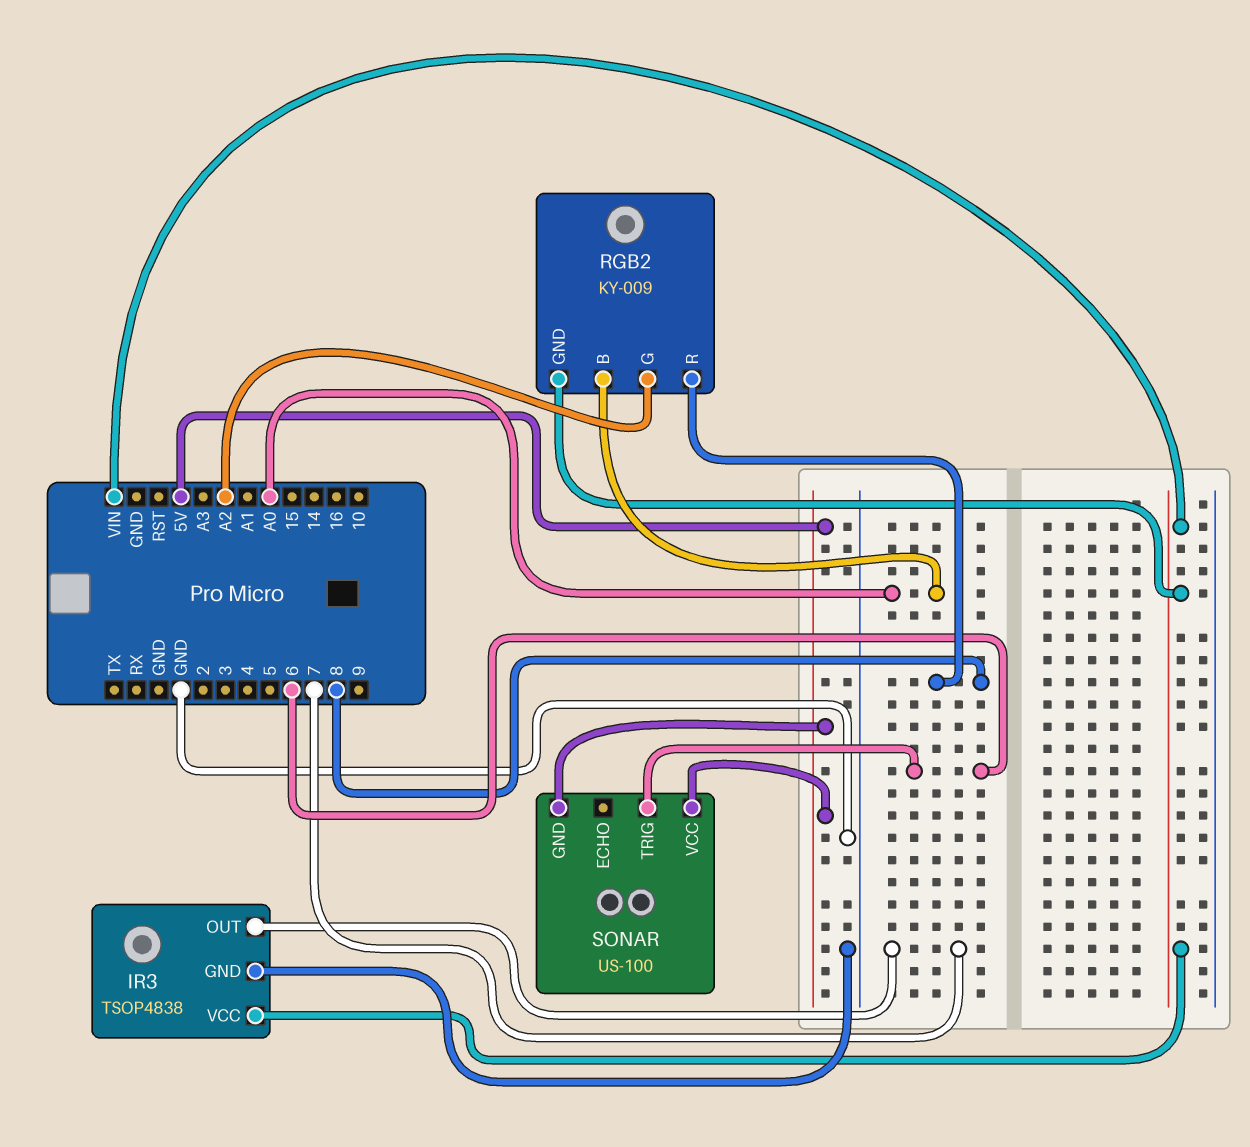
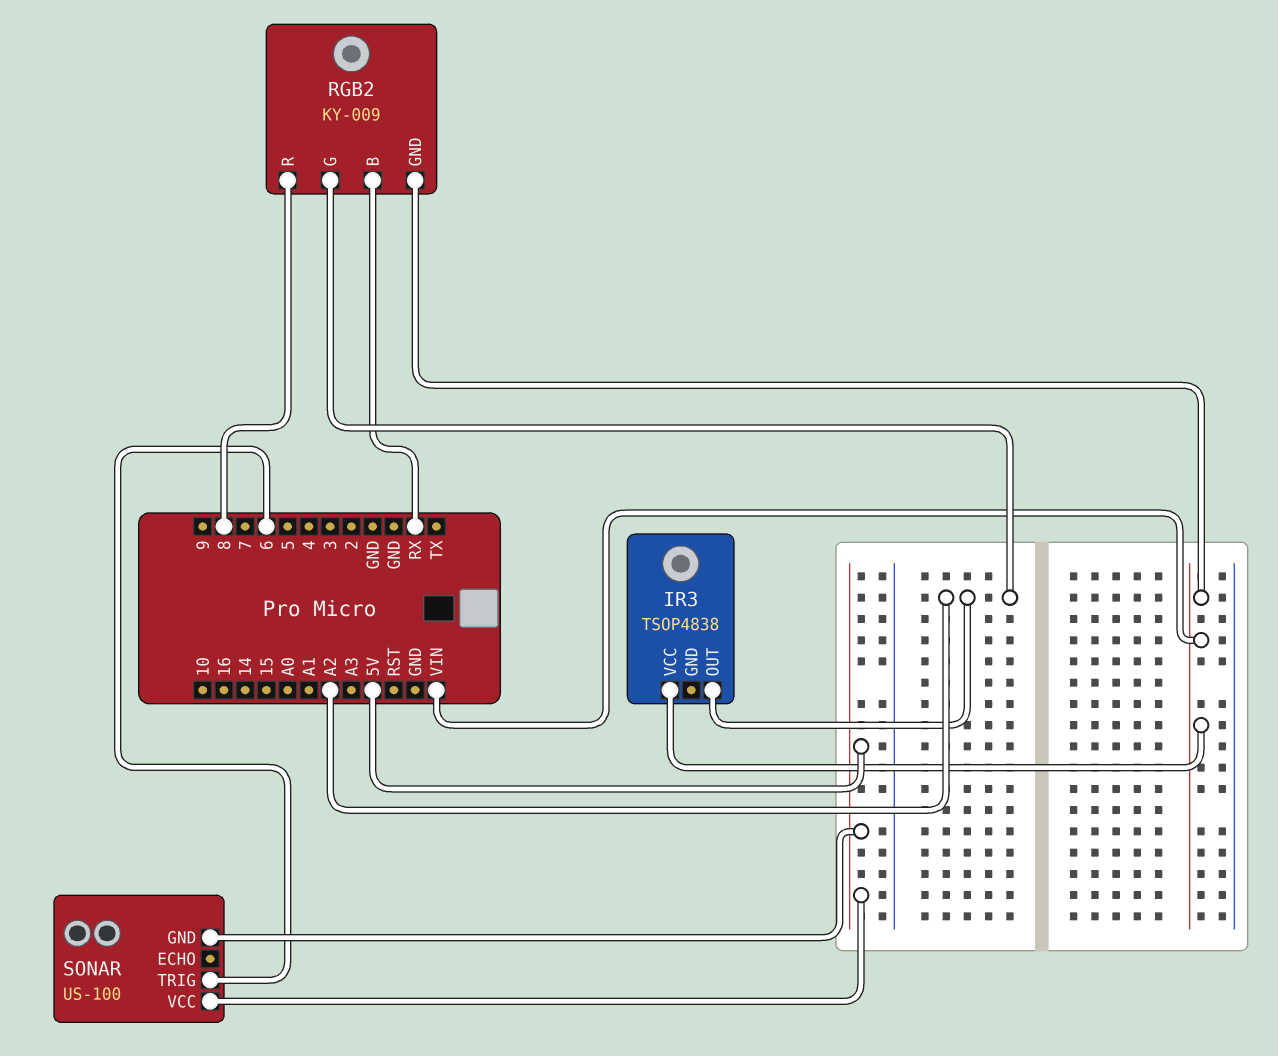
IR3 pin GND: GND -> none
IR3 pin OUT: 7 -> A2
RGB2 pin B: A0 -> RX

